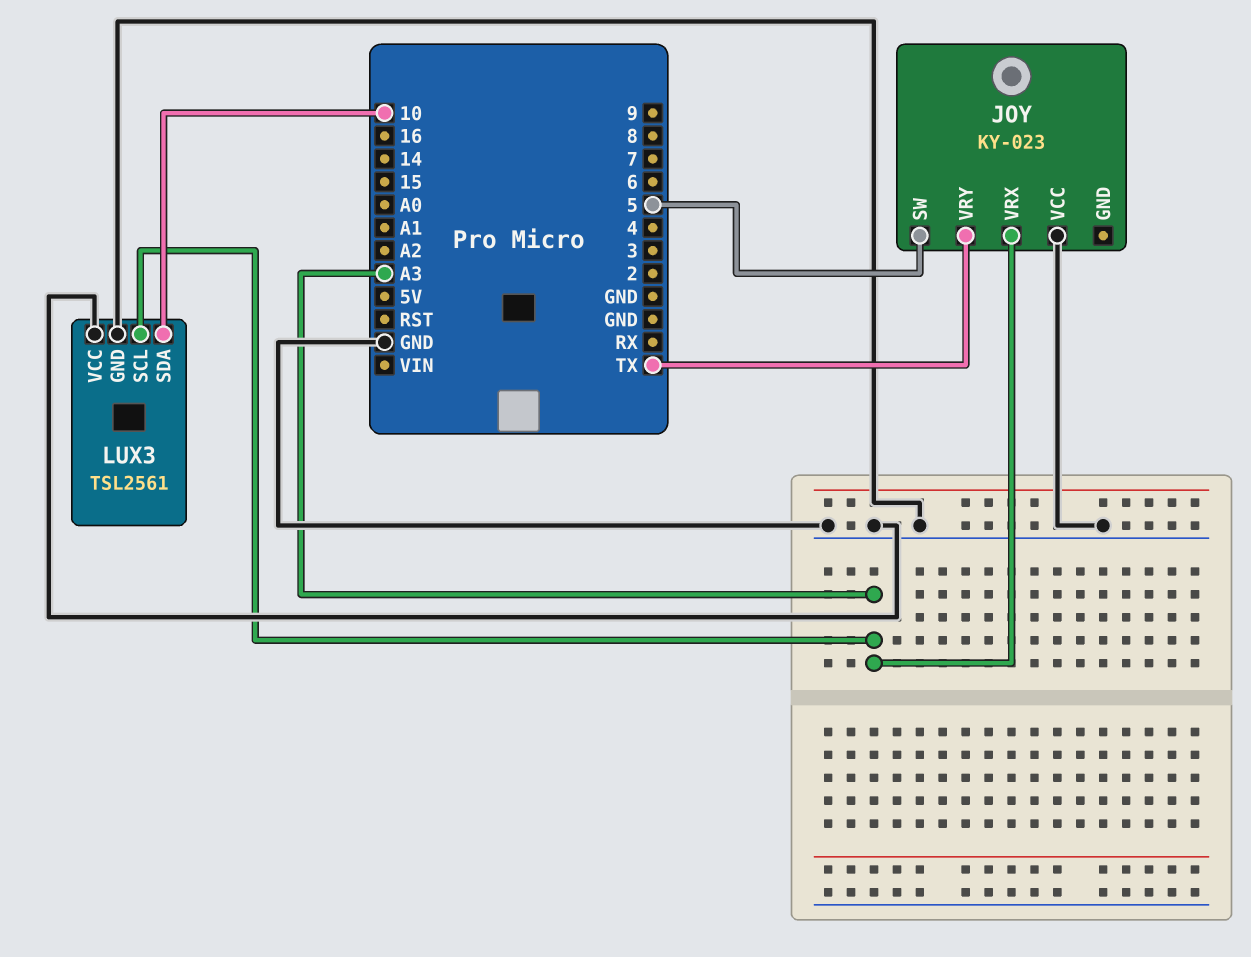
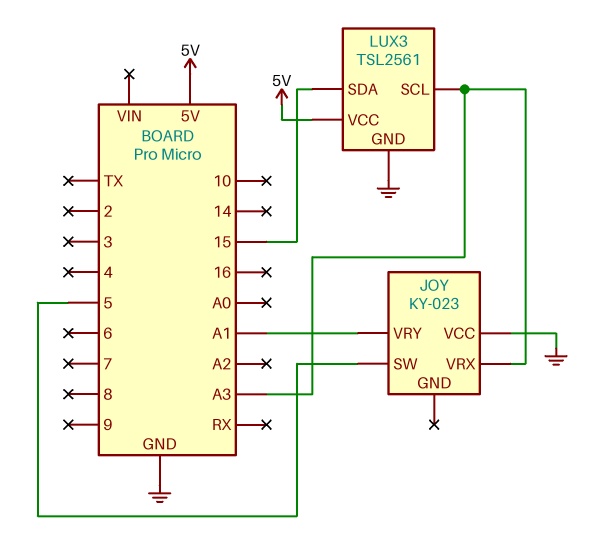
JOY pin VRY: TX -> A1
LUX3 pin SDA: 10 -> 15
LUX3 pin VCC: GND -> 5V

